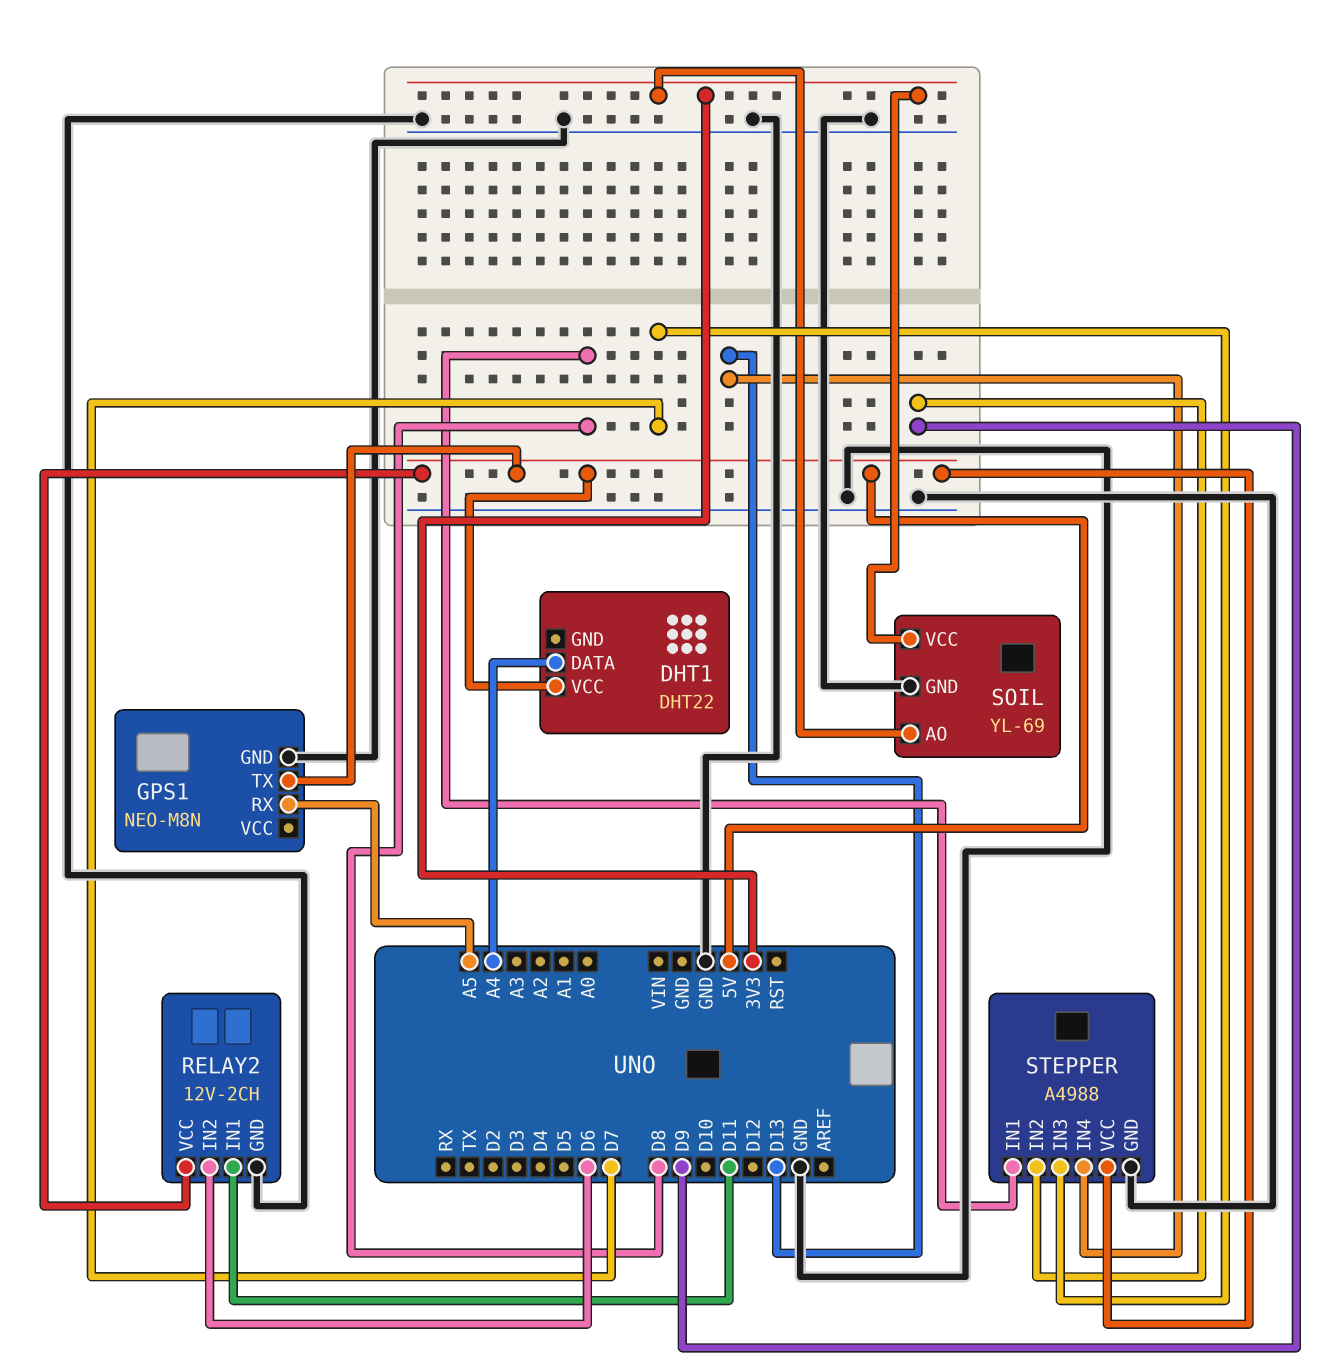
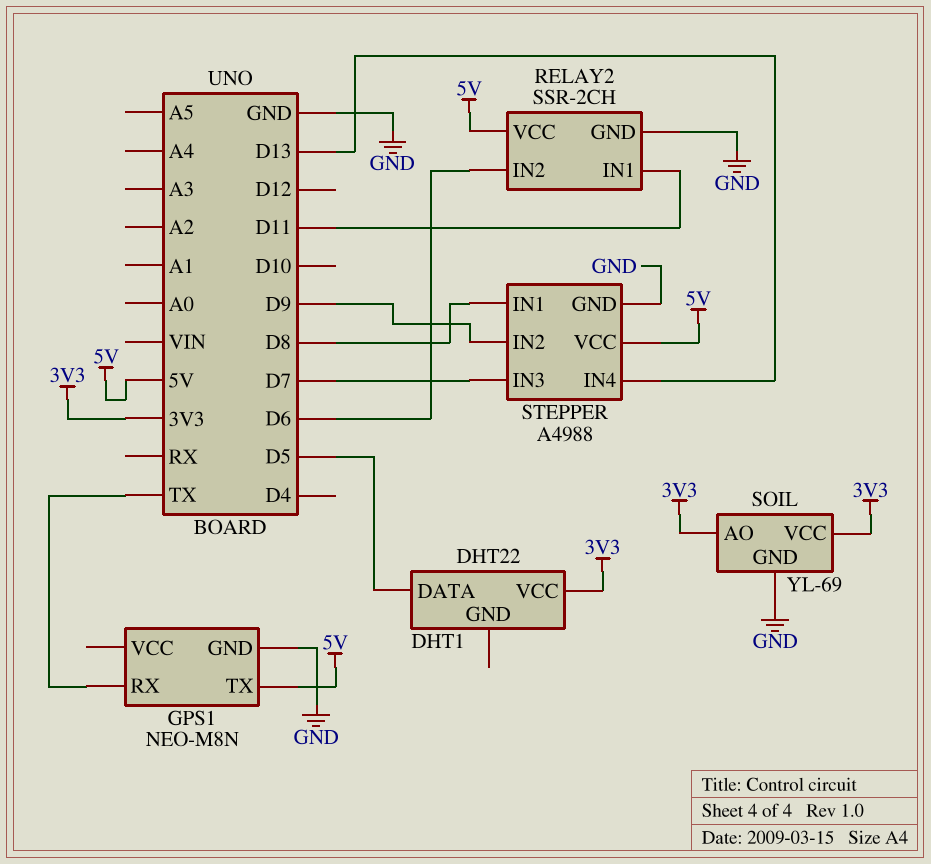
DHT1 pin DATA: A4 -> D5
DHT1 pin VCC: 5V -> 3V3
GPS1 pin RX: A5 -> TX
RELAY2: 12V-2CH -> SSR-2CH

